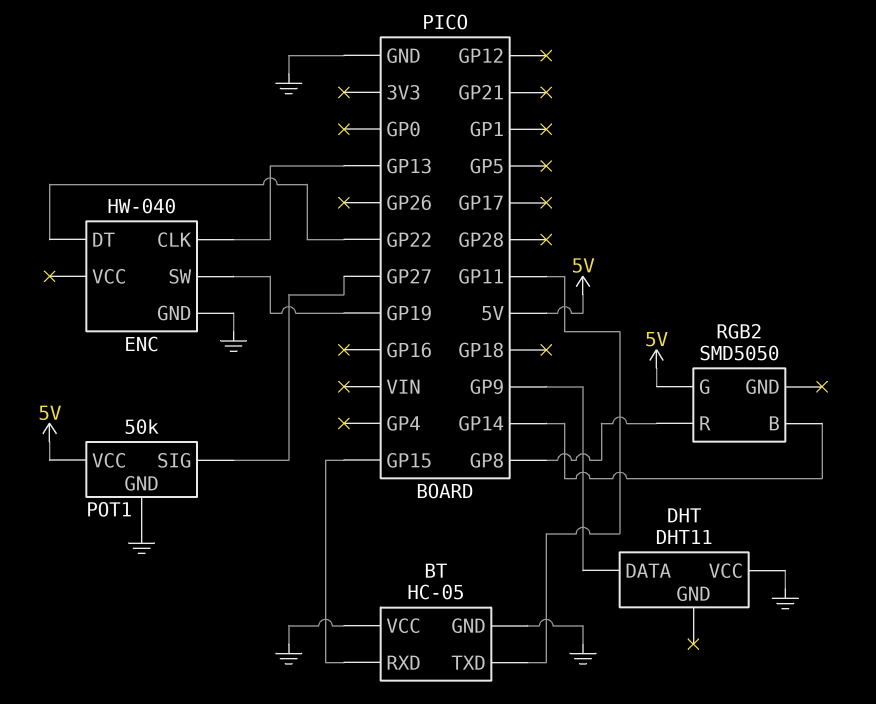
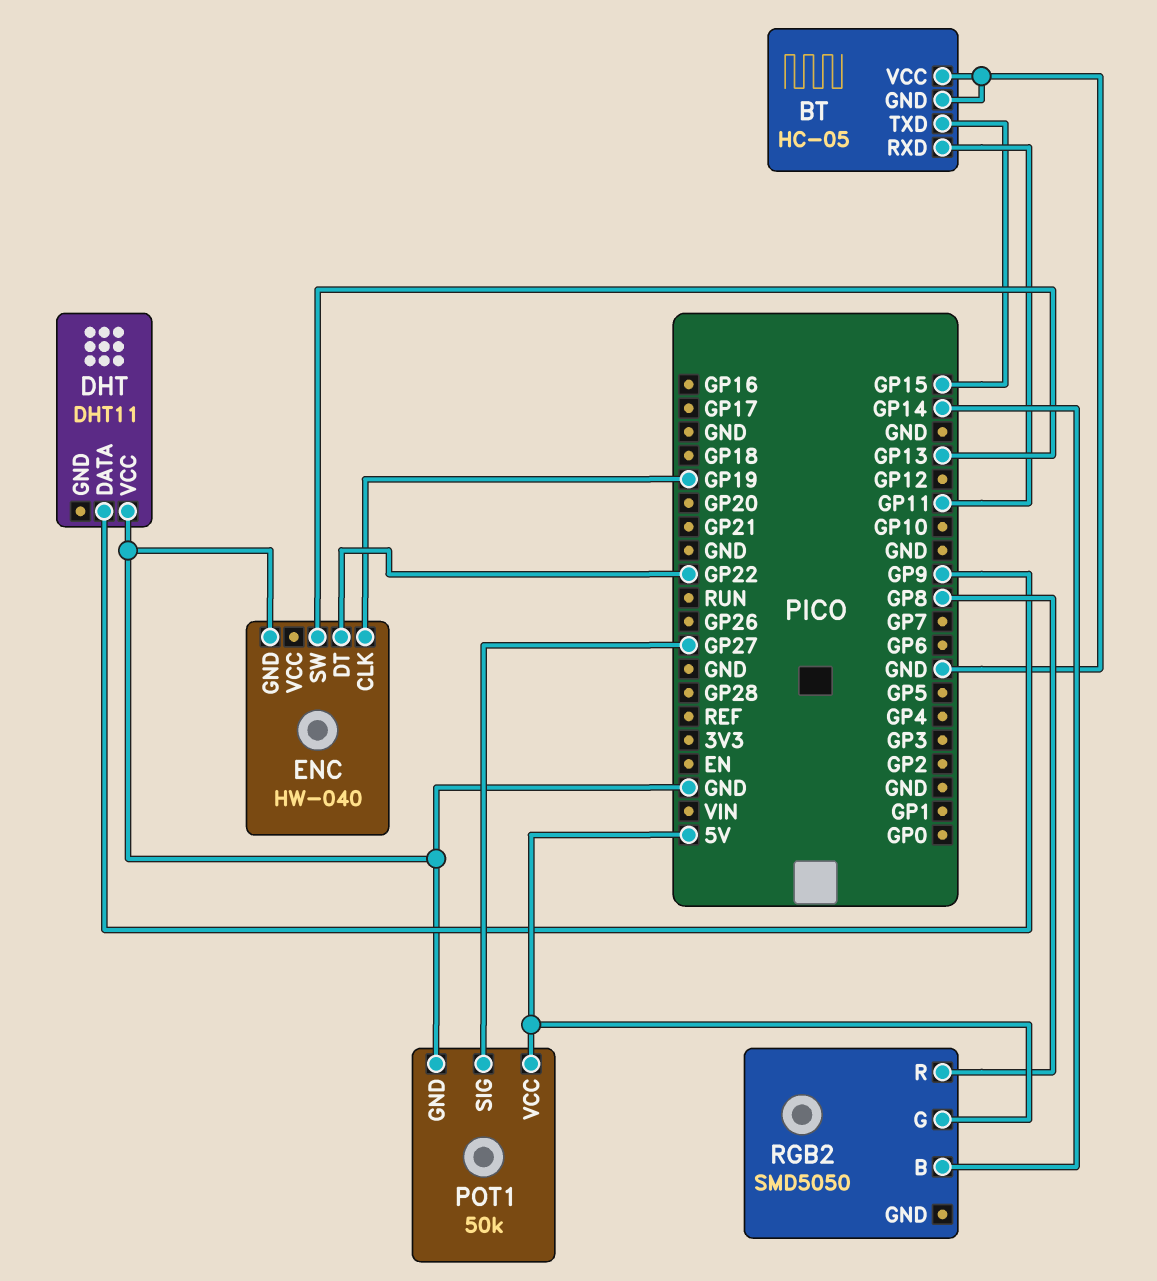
BT pin RXD: GP15 -> GP11
BT pin TXD: GP11 -> GP15
ENC pin CLK: GP13 -> GP19
ENC pin SW: GP19 -> GP13

